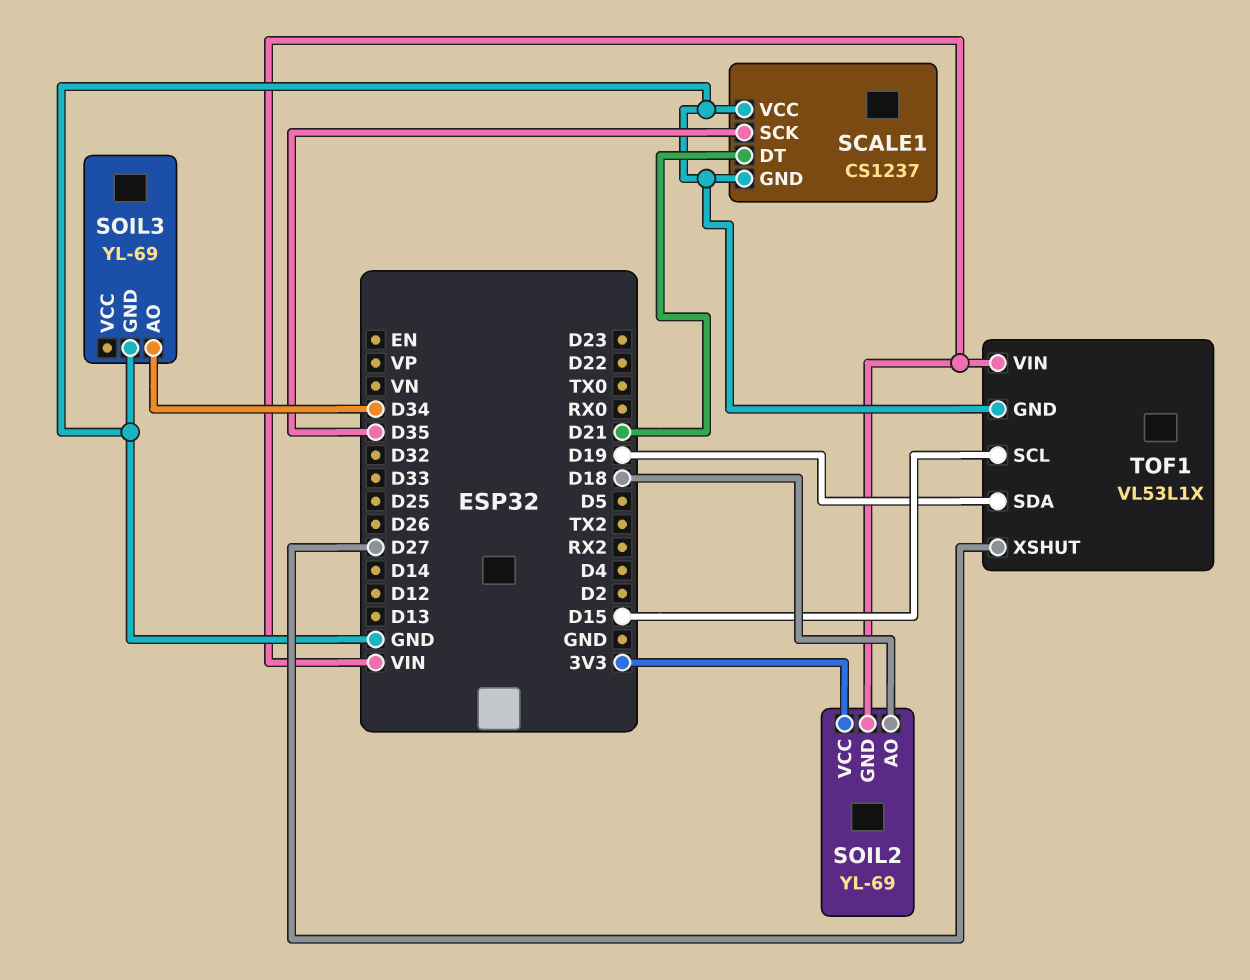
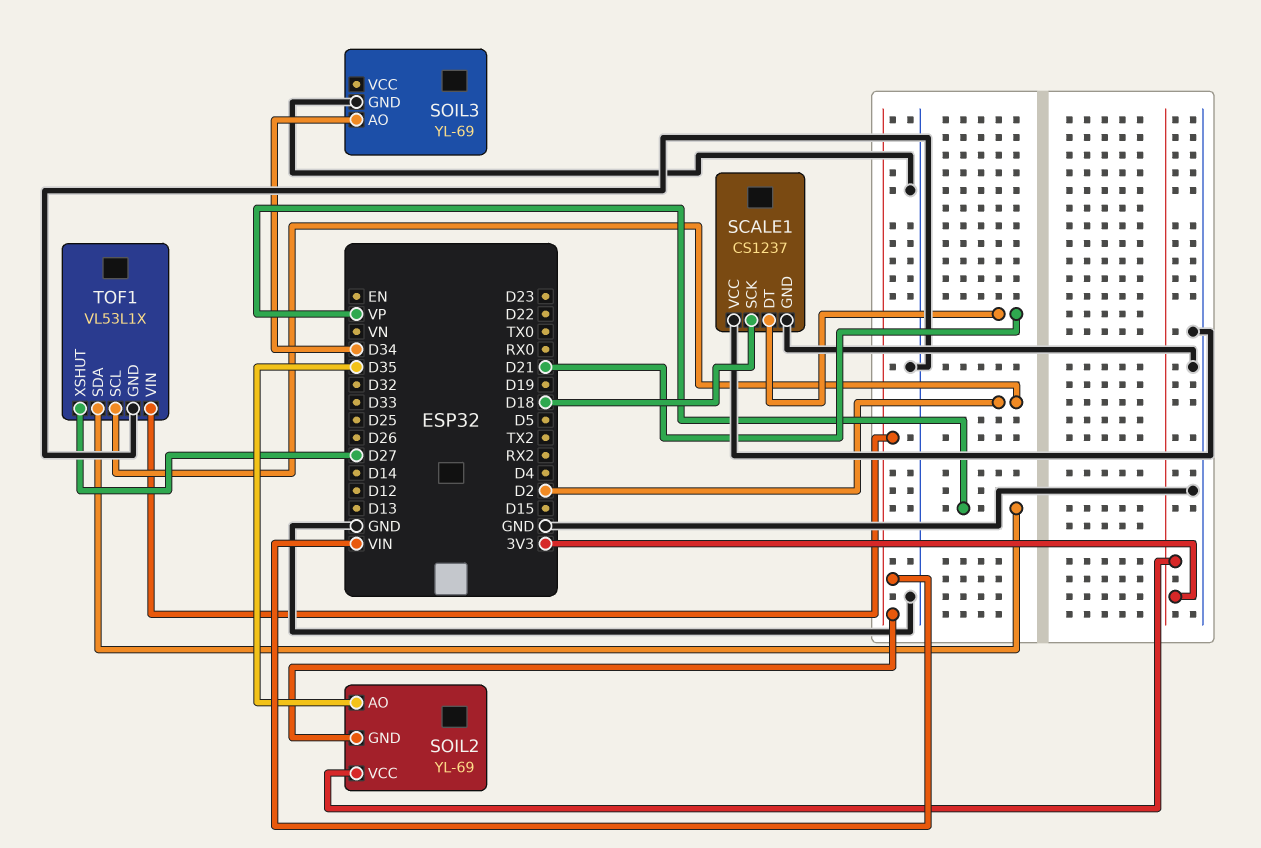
SCALE1 pin SCK: D35 -> D18
SOIL2 pin AO: D18 -> D35
TOF1 pin SCL: D15 -> D2
TOF1 pin SDA: D19 -> VP

